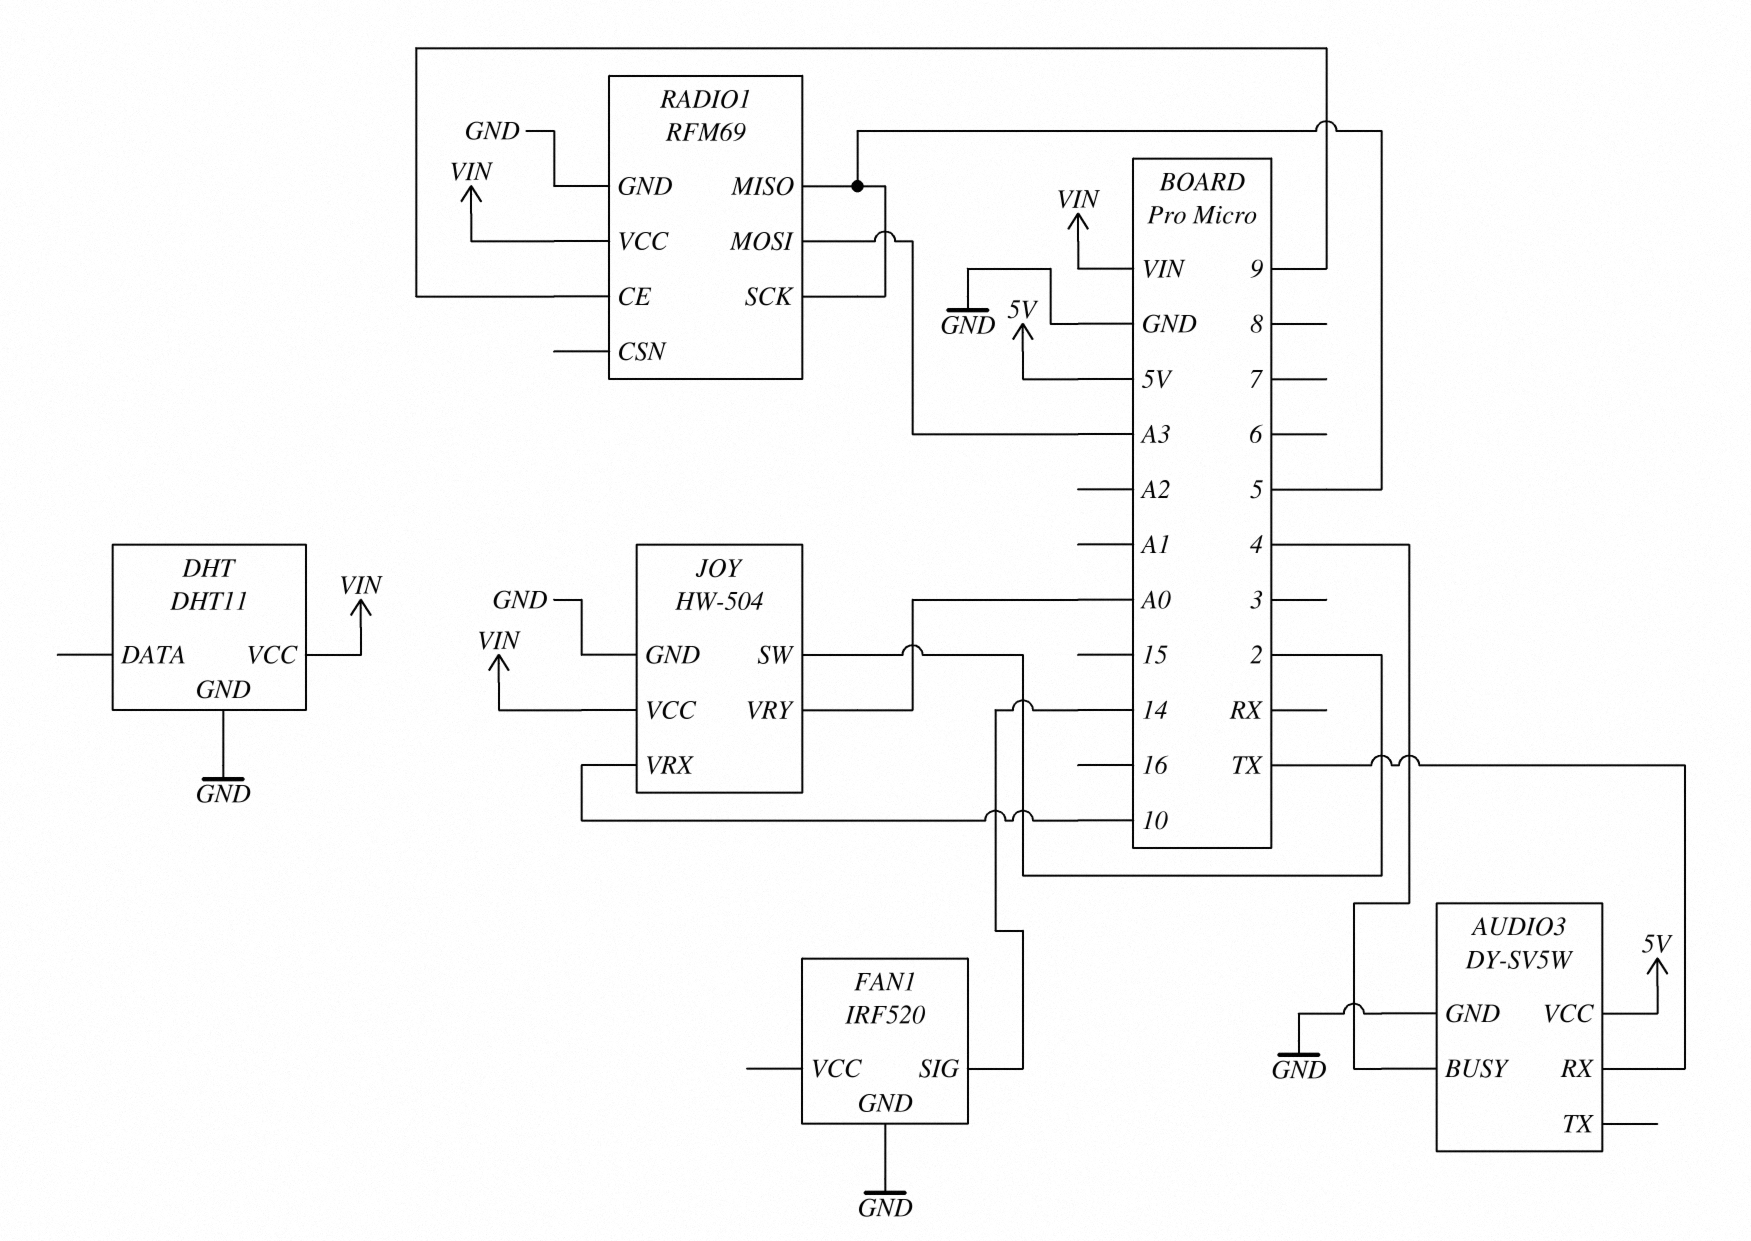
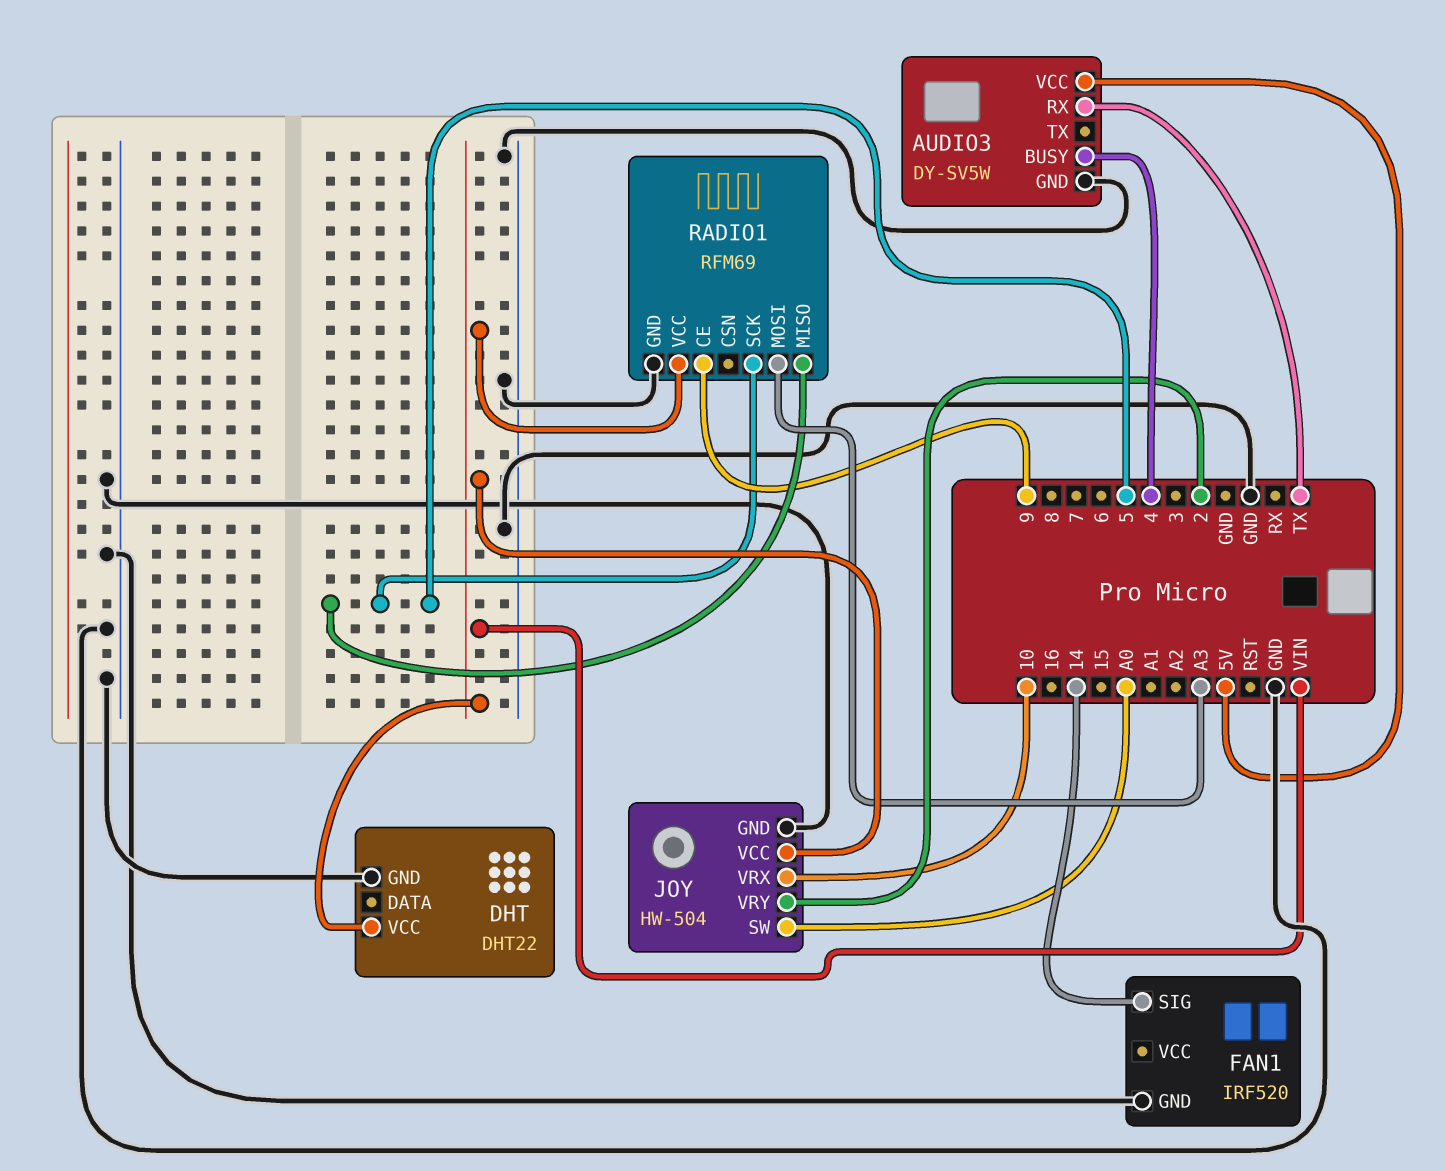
DHT: DHT11 -> DHT22
JOY pin SW: 2 -> A0
JOY pin VRY: A0 -> 2

